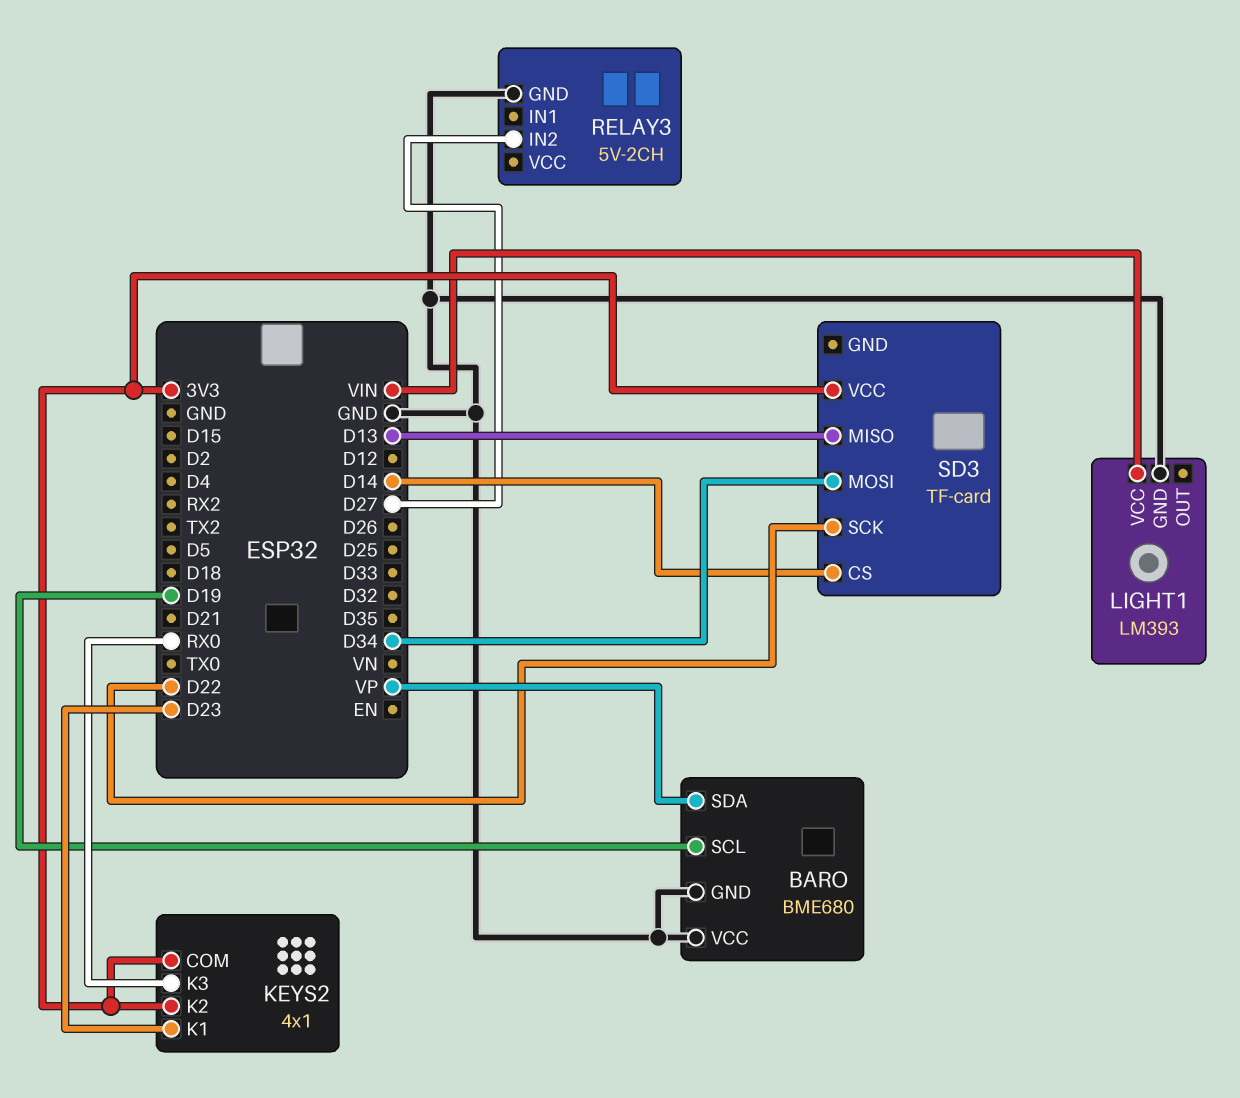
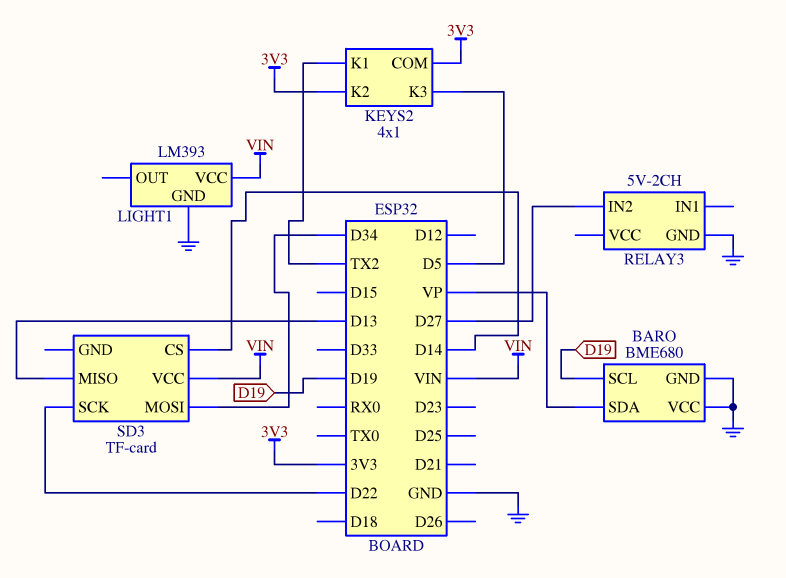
KEYS2 pin K1: D23 -> TX2
KEYS2 pin K3: RX0 -> D5
SD3 pin VCC: 3V3 -> VIN

